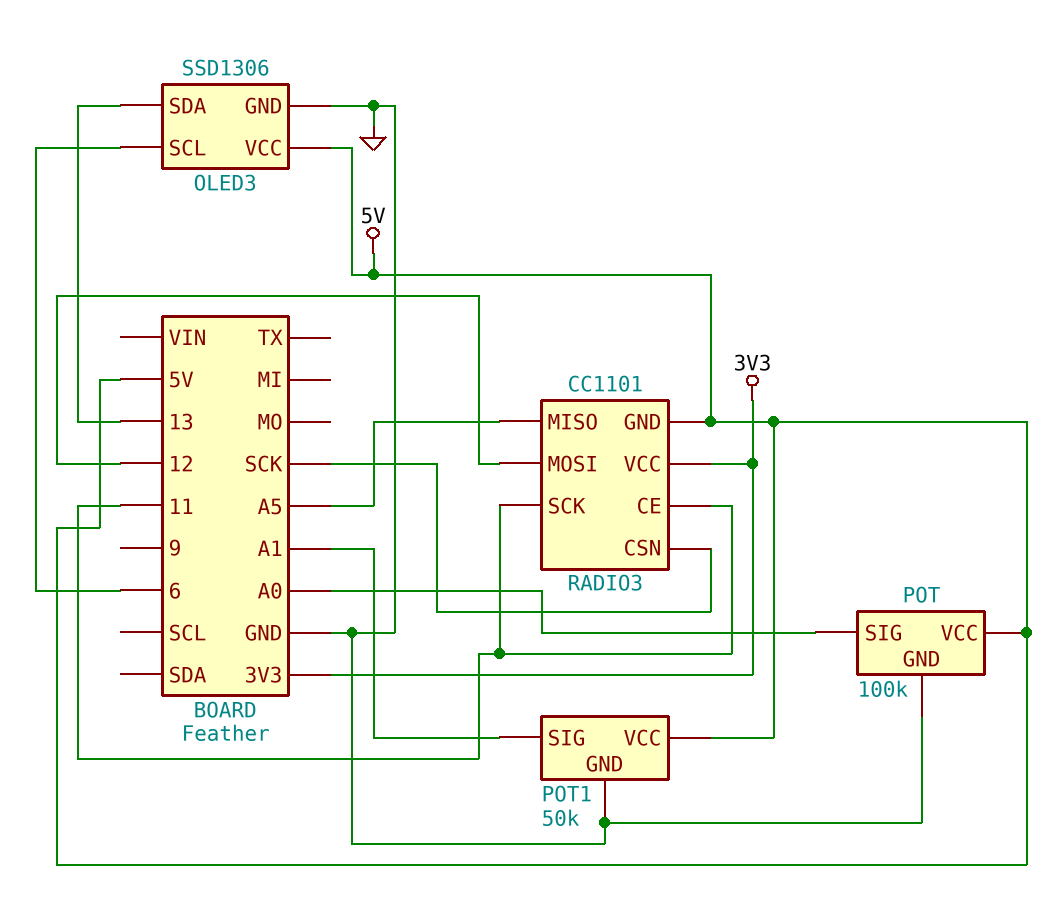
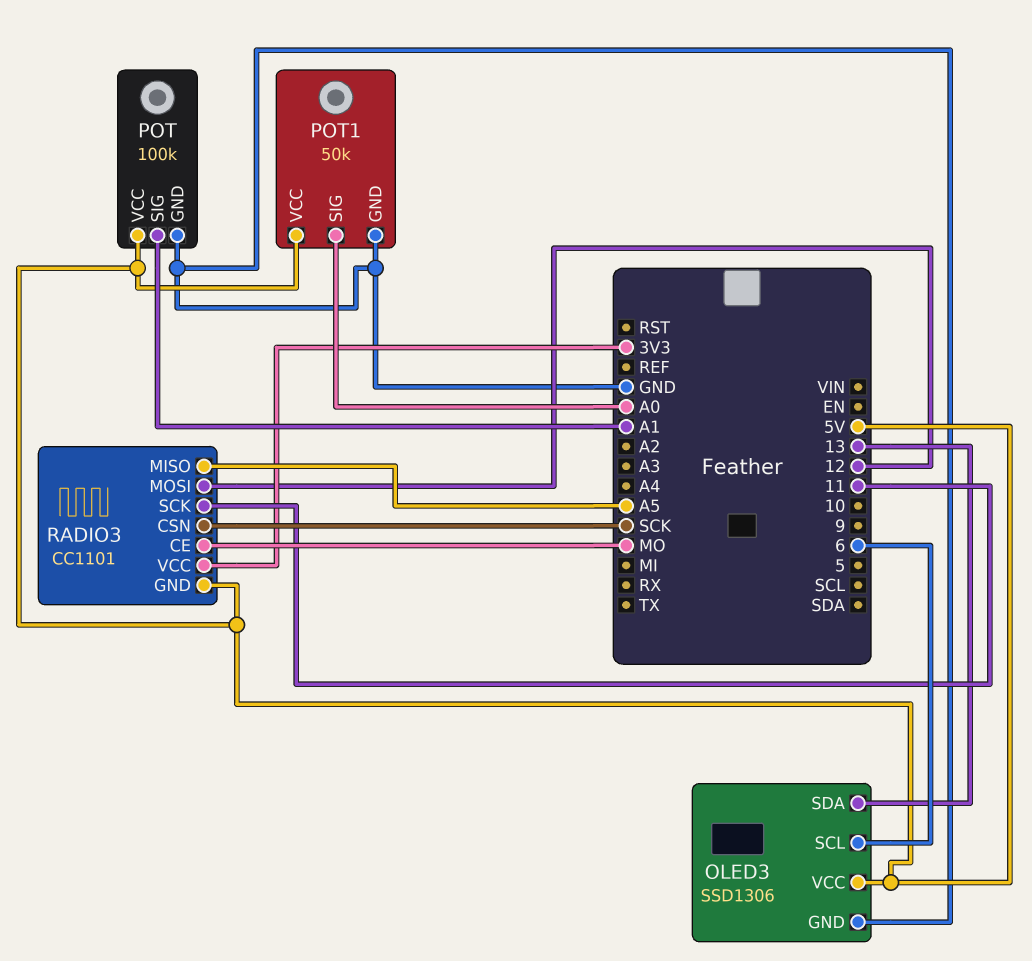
POT pin SIG: A0 -> A1
POT1 pin SIG: A1 -> A0
RADIO3 pin CE: 11 -> MO

